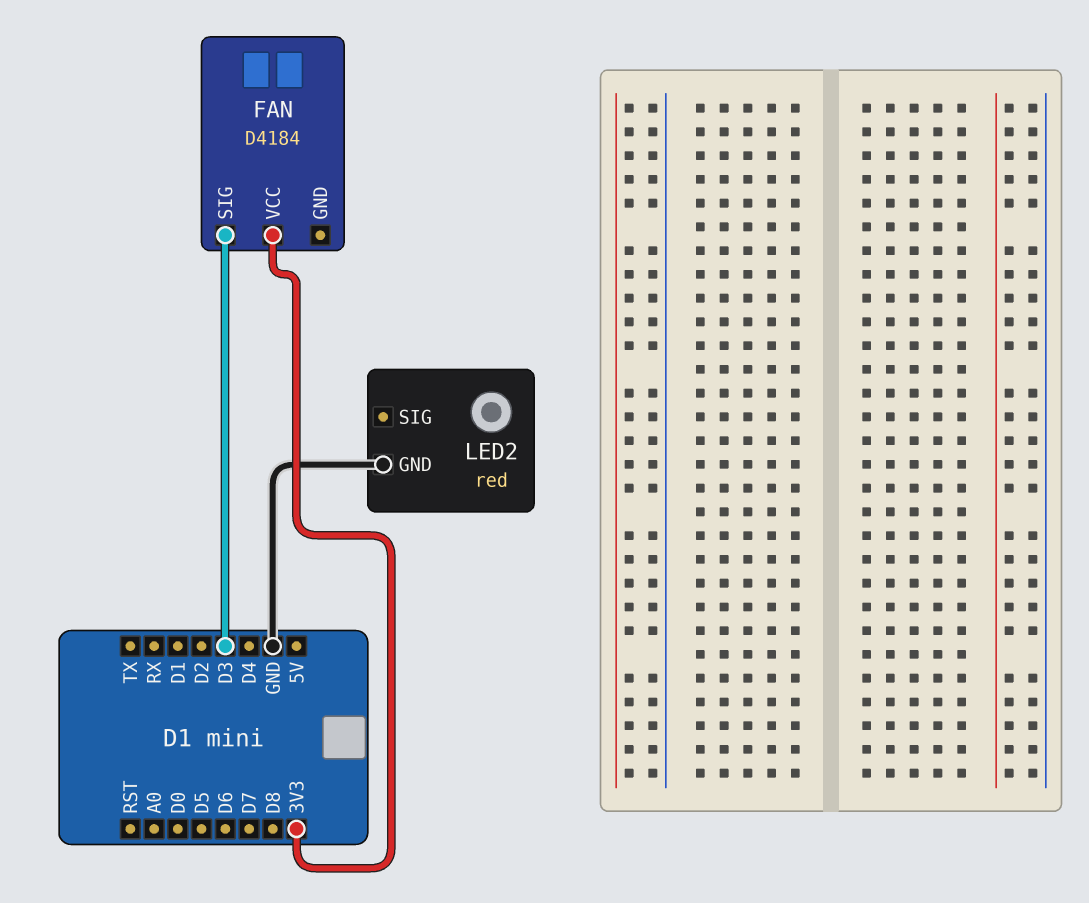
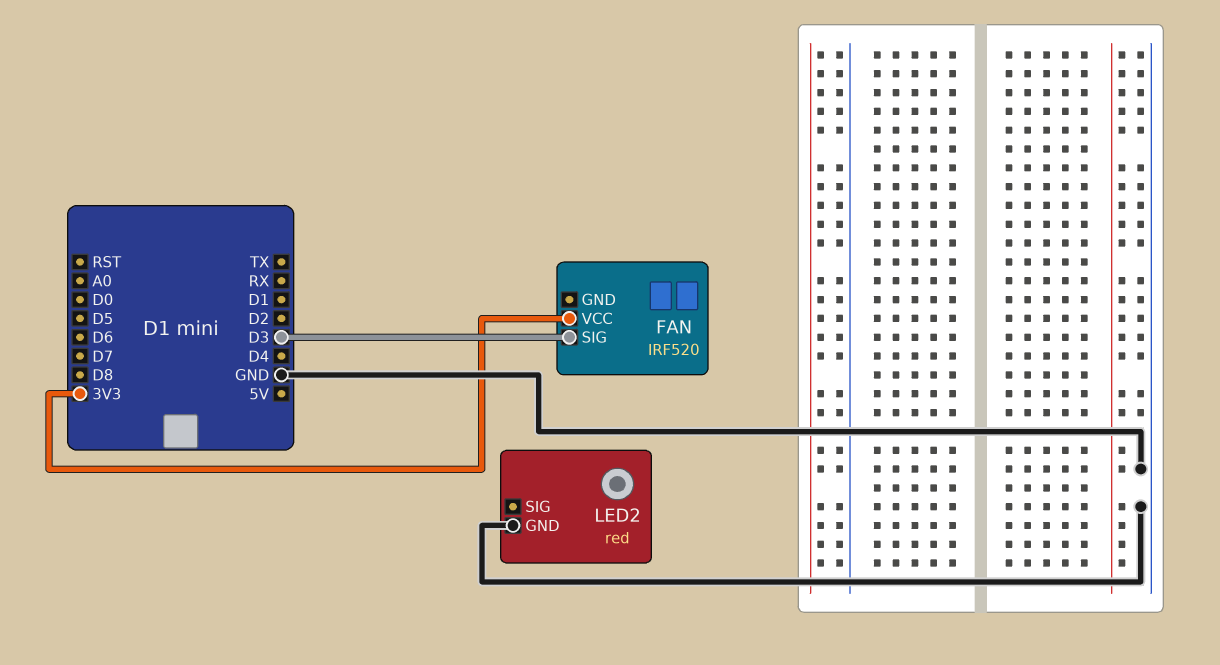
FAN: D4184 -> IRF520

